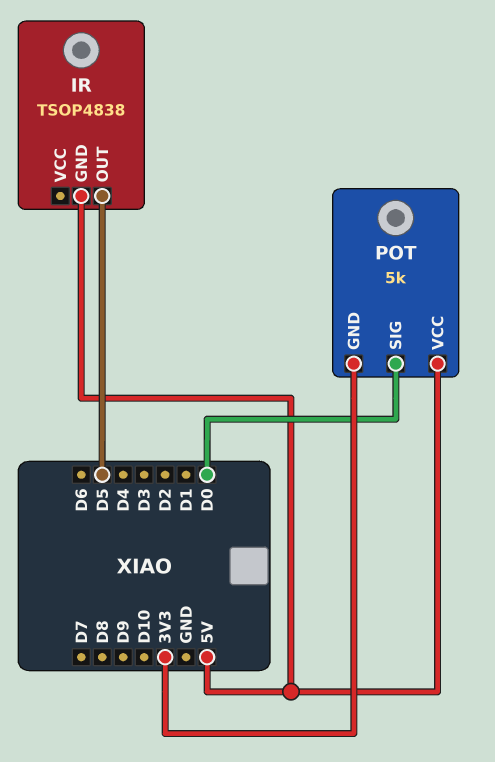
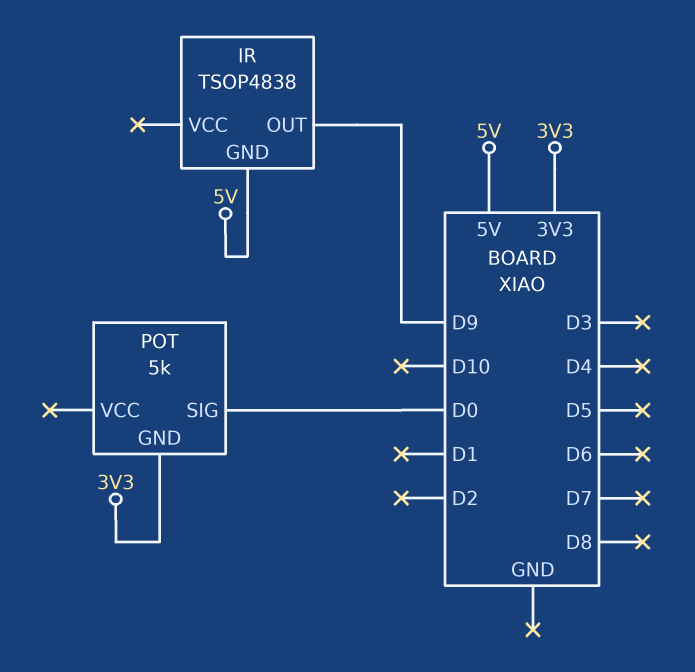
IR pin OUT: D5 -> D9
POT pin VCC: 5V -> none

